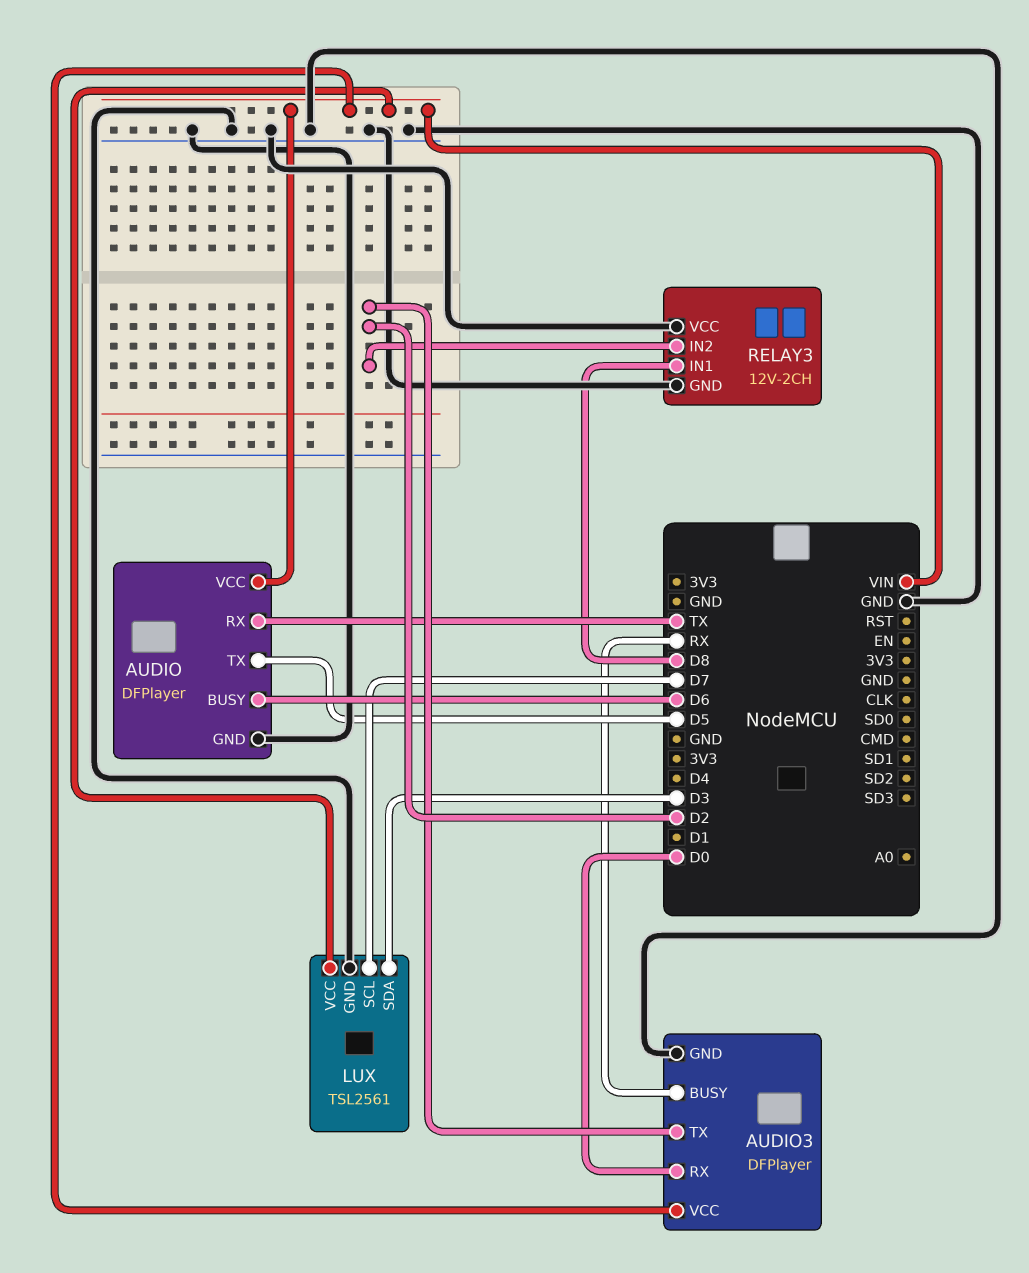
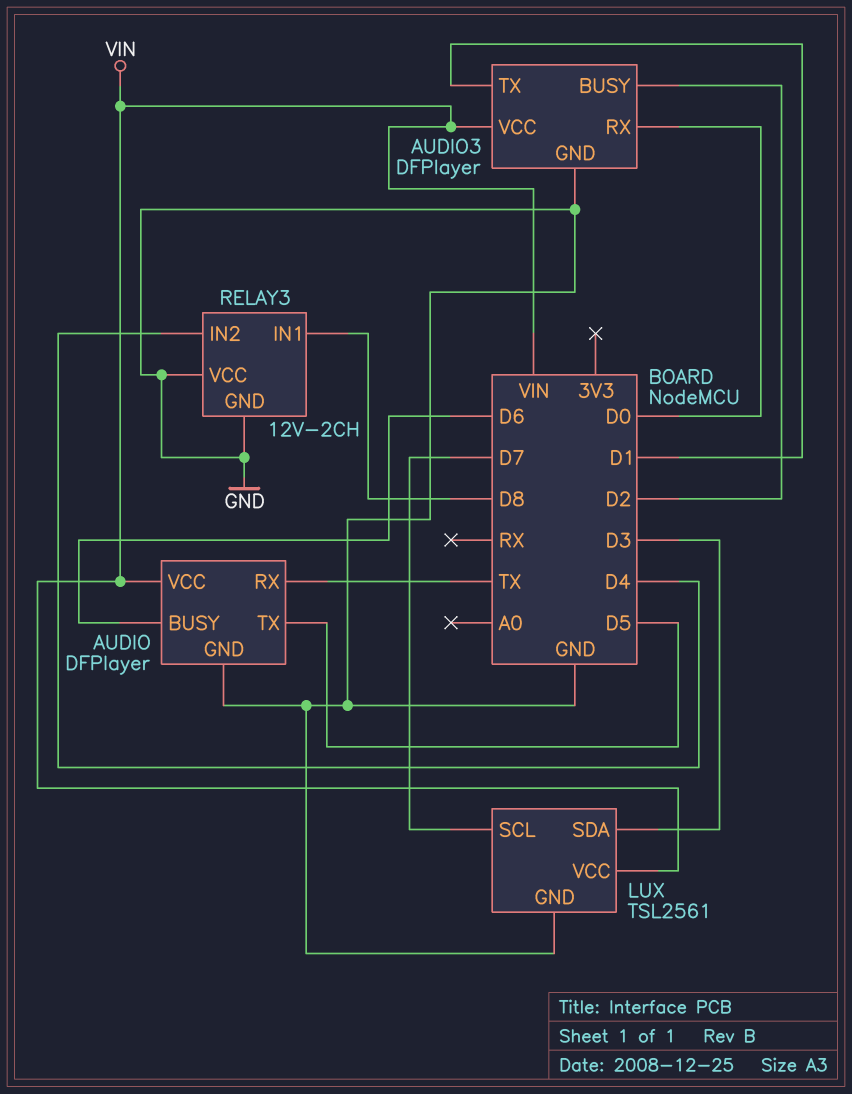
AUDIO3 pin BUSY: RX -> D2
AUDIO3 pin TX: D2 -> D1
RELAY3 pin IN2: D2 -> D4

